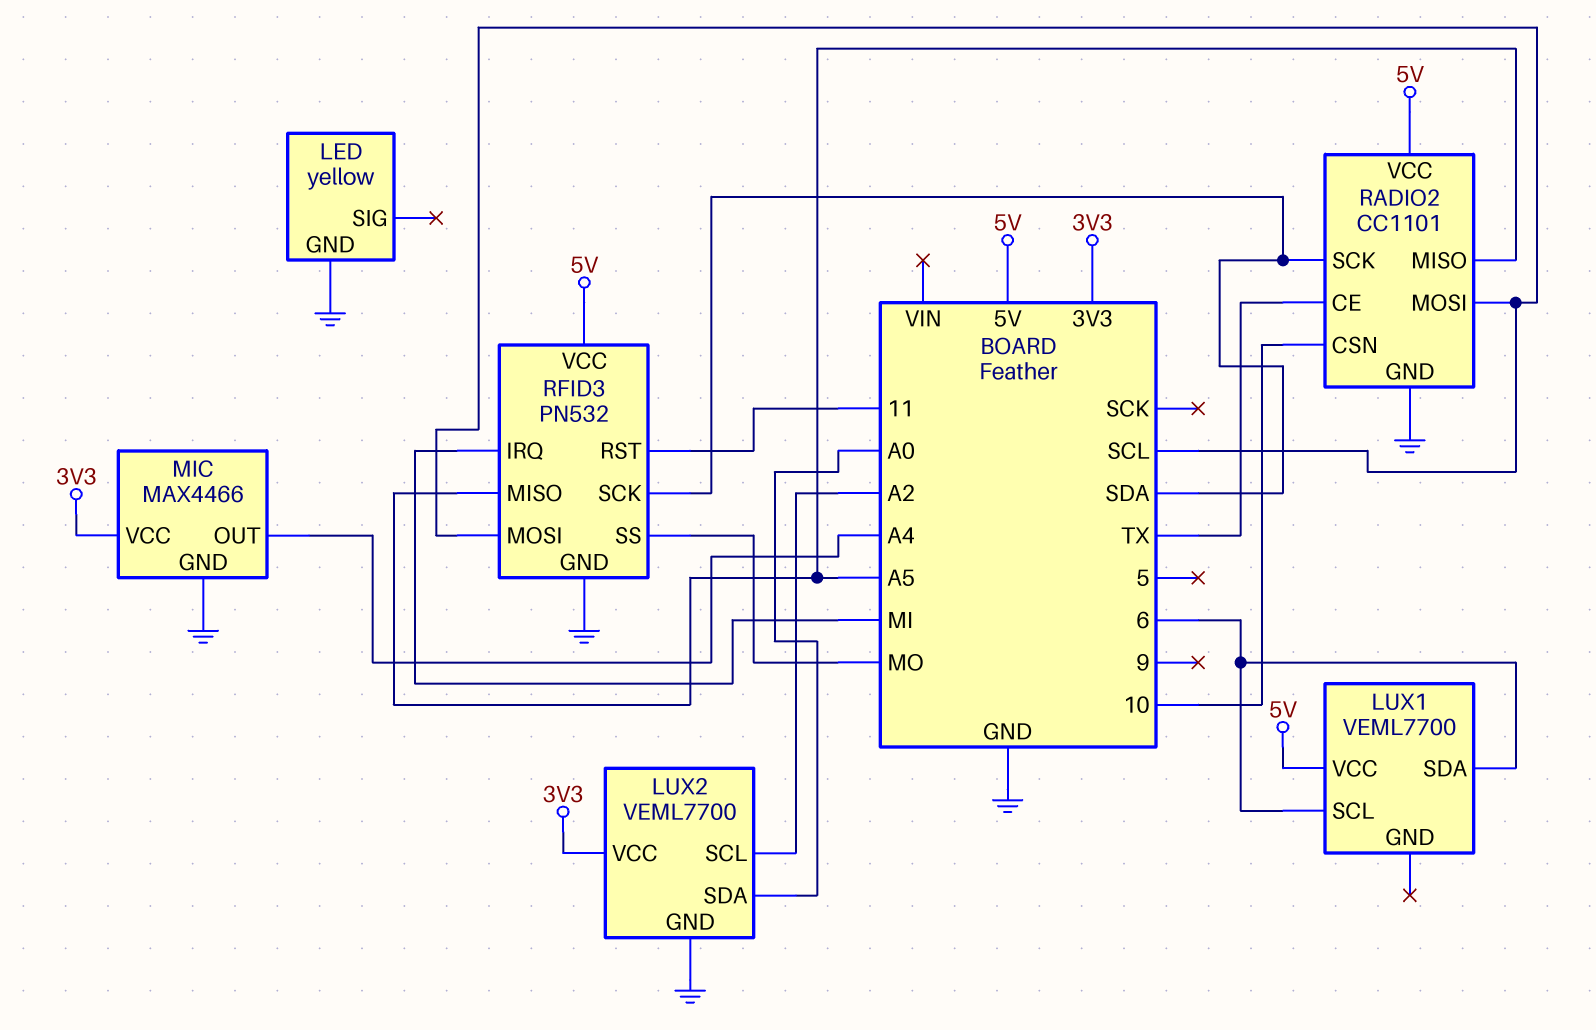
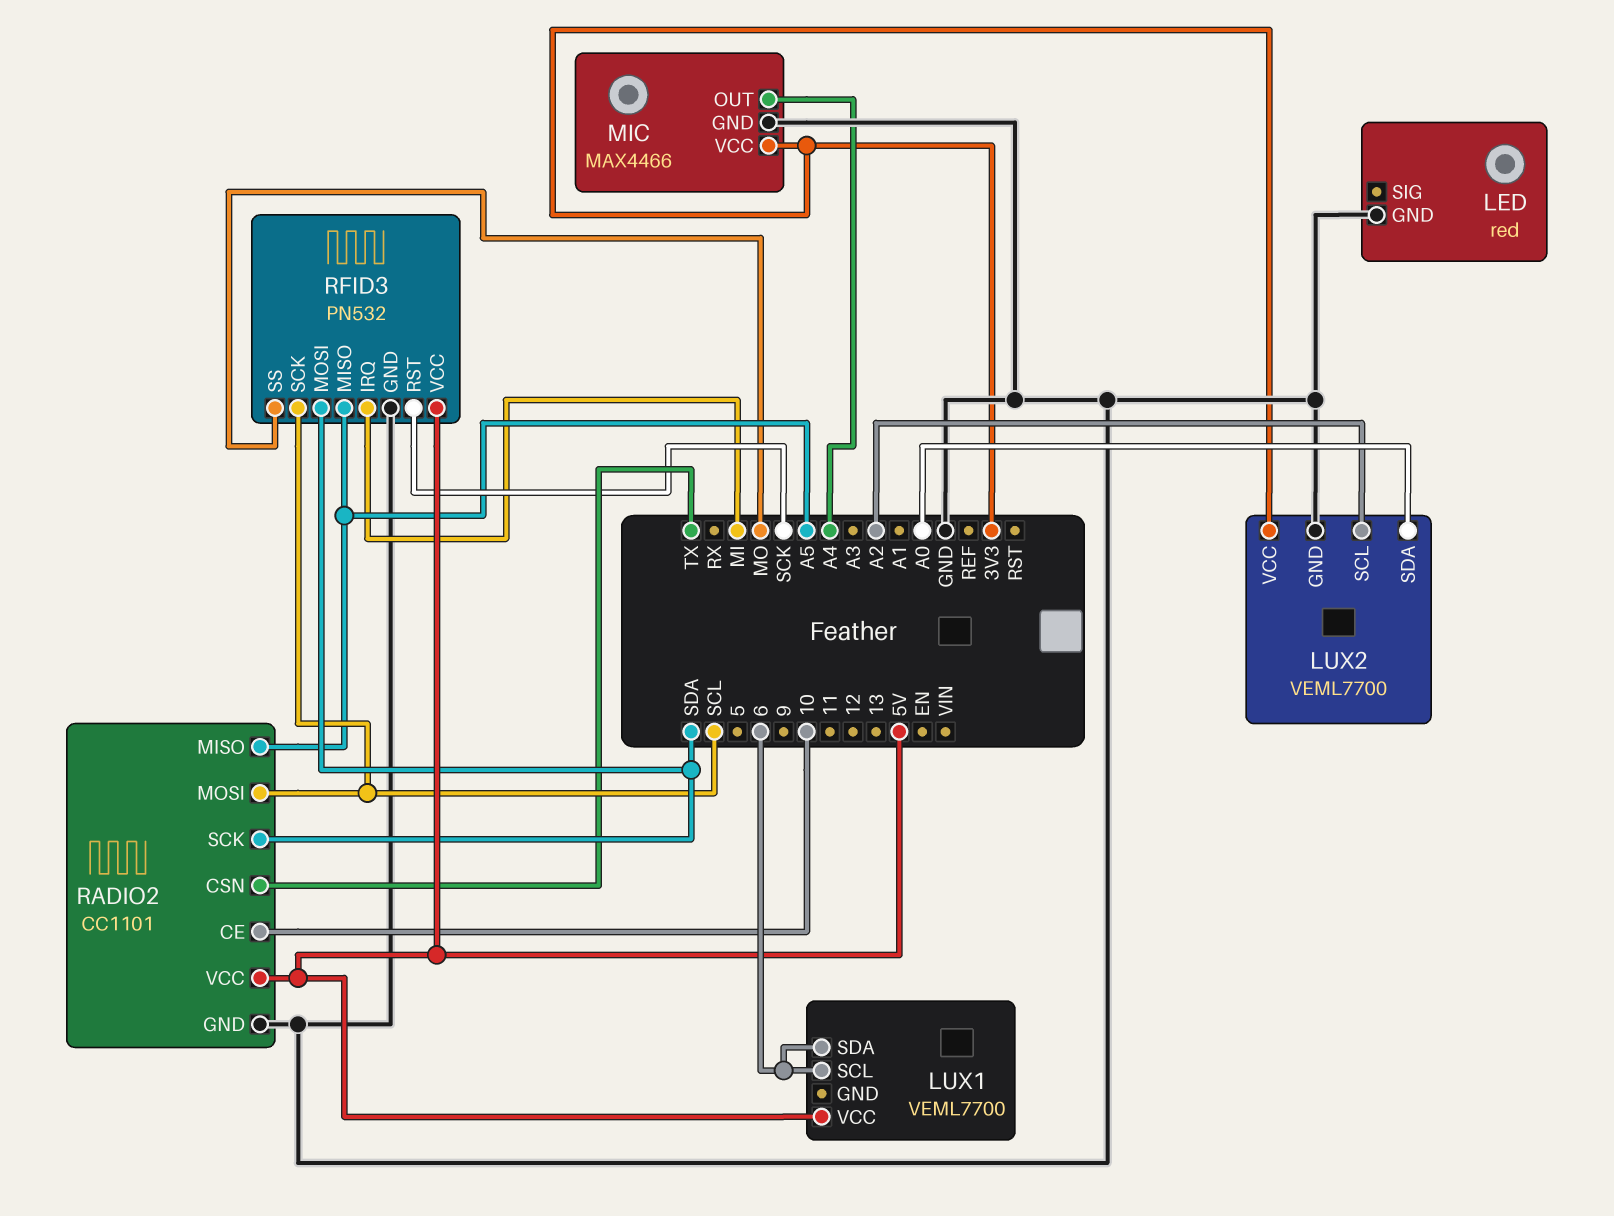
LED: yellow -> red
RADIO2 pin CE: TX -> 10
RADIO2 pin CSN: 10 -> TX
RFID3 pin MOSI: SCL -> SDA
RFID3 pin RST: 11 -> SCK
RFID3 pin SCK: SDA -> SCL

